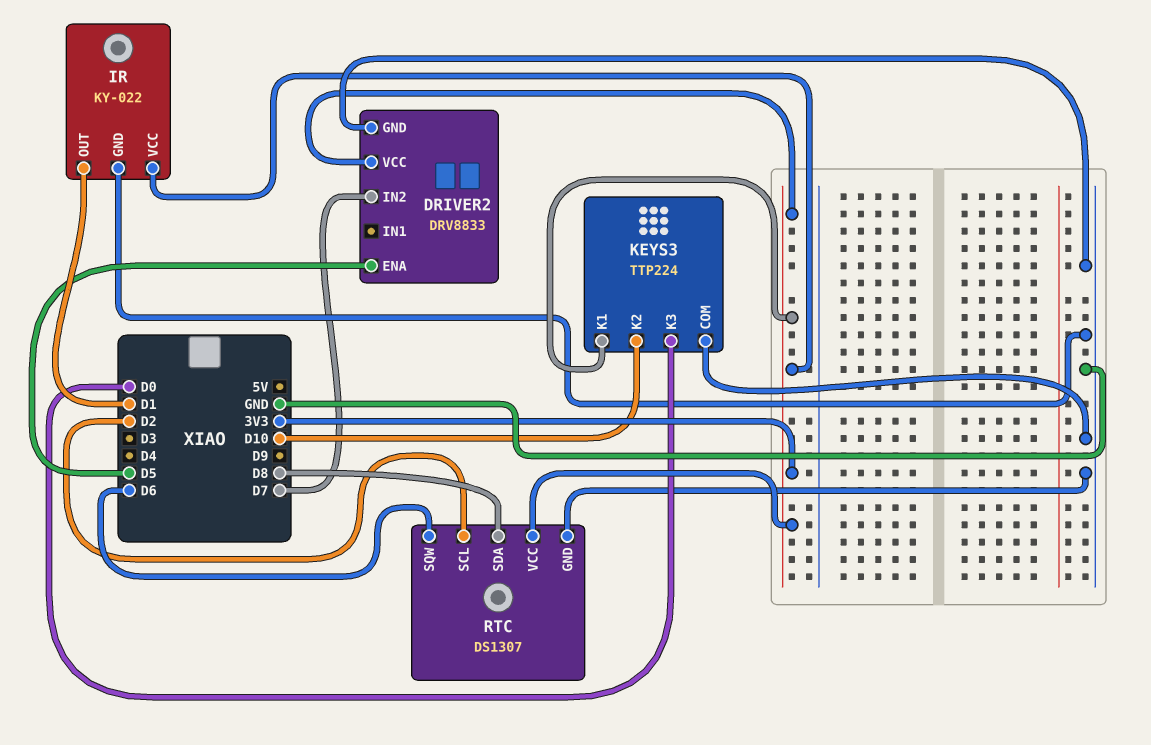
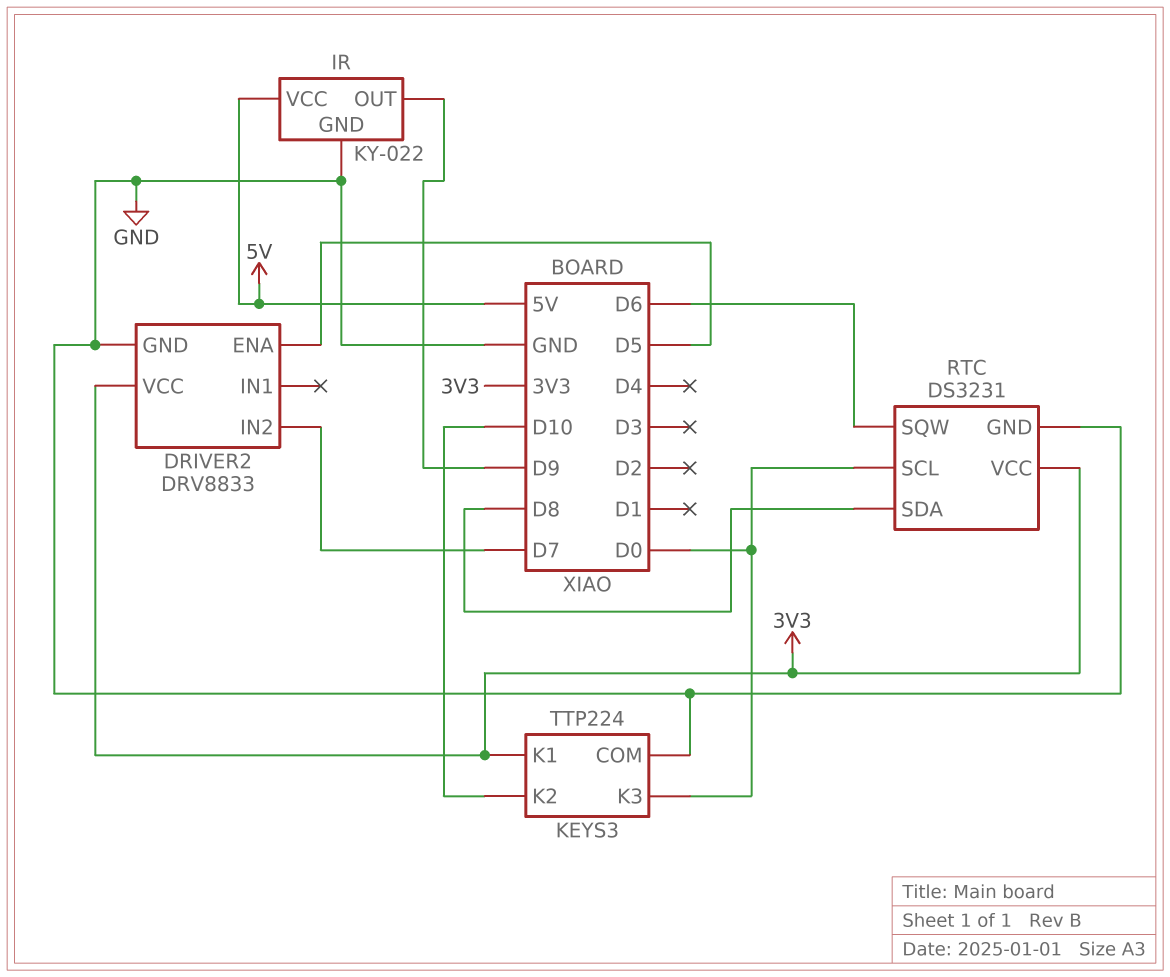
IR pin OUT: D1 -> D9
IR pin VCC: 3V3 -> 5V
RTC: DS1307 -> DS3231
RTC pin SCL: D2 -> D0

